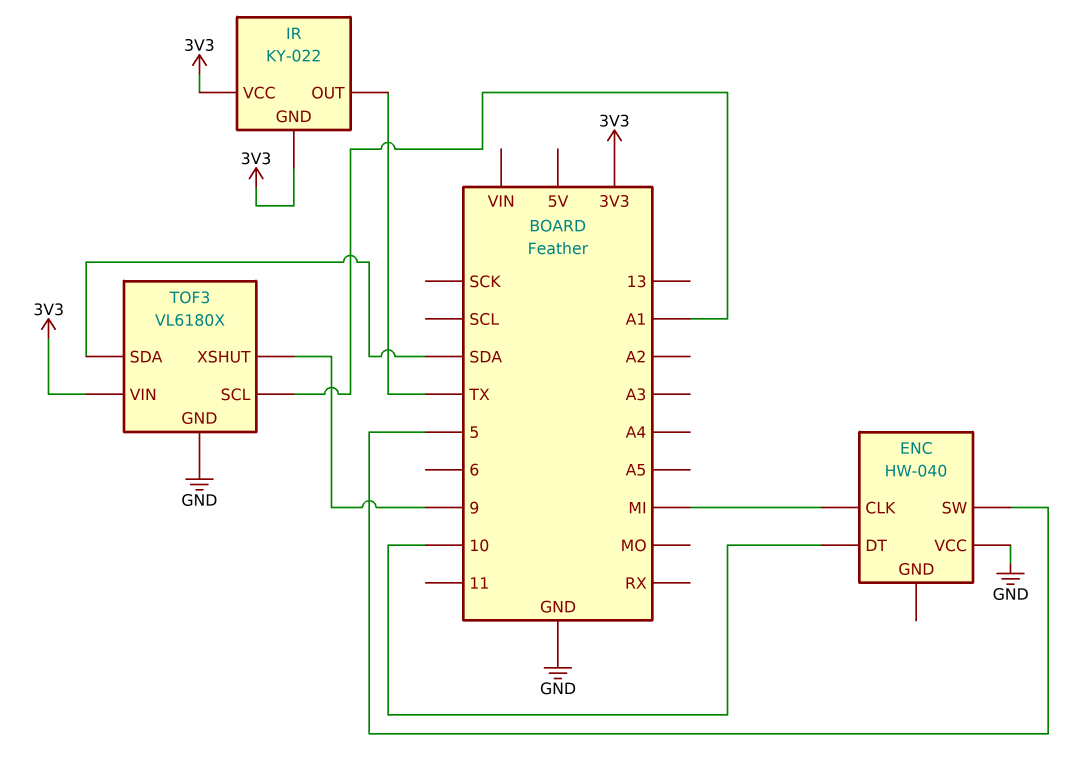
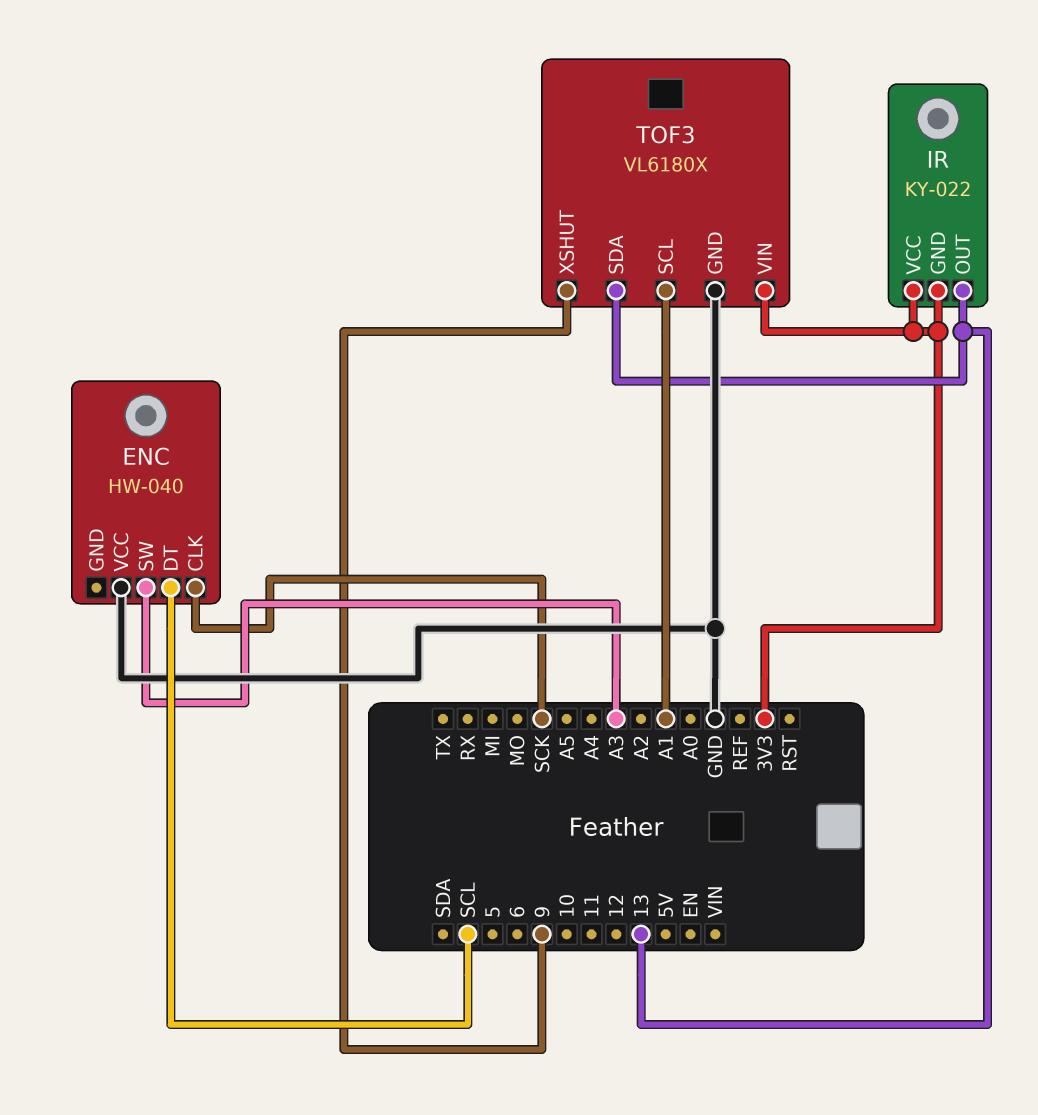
ENC pin CLK: MI -> SCK
ENC pin DT: 10 -> SCL
ENC pin SW: 5 -> A3
IR pin OUT: TX -> 13
TOF3 pin SDA: SDA -> 13

